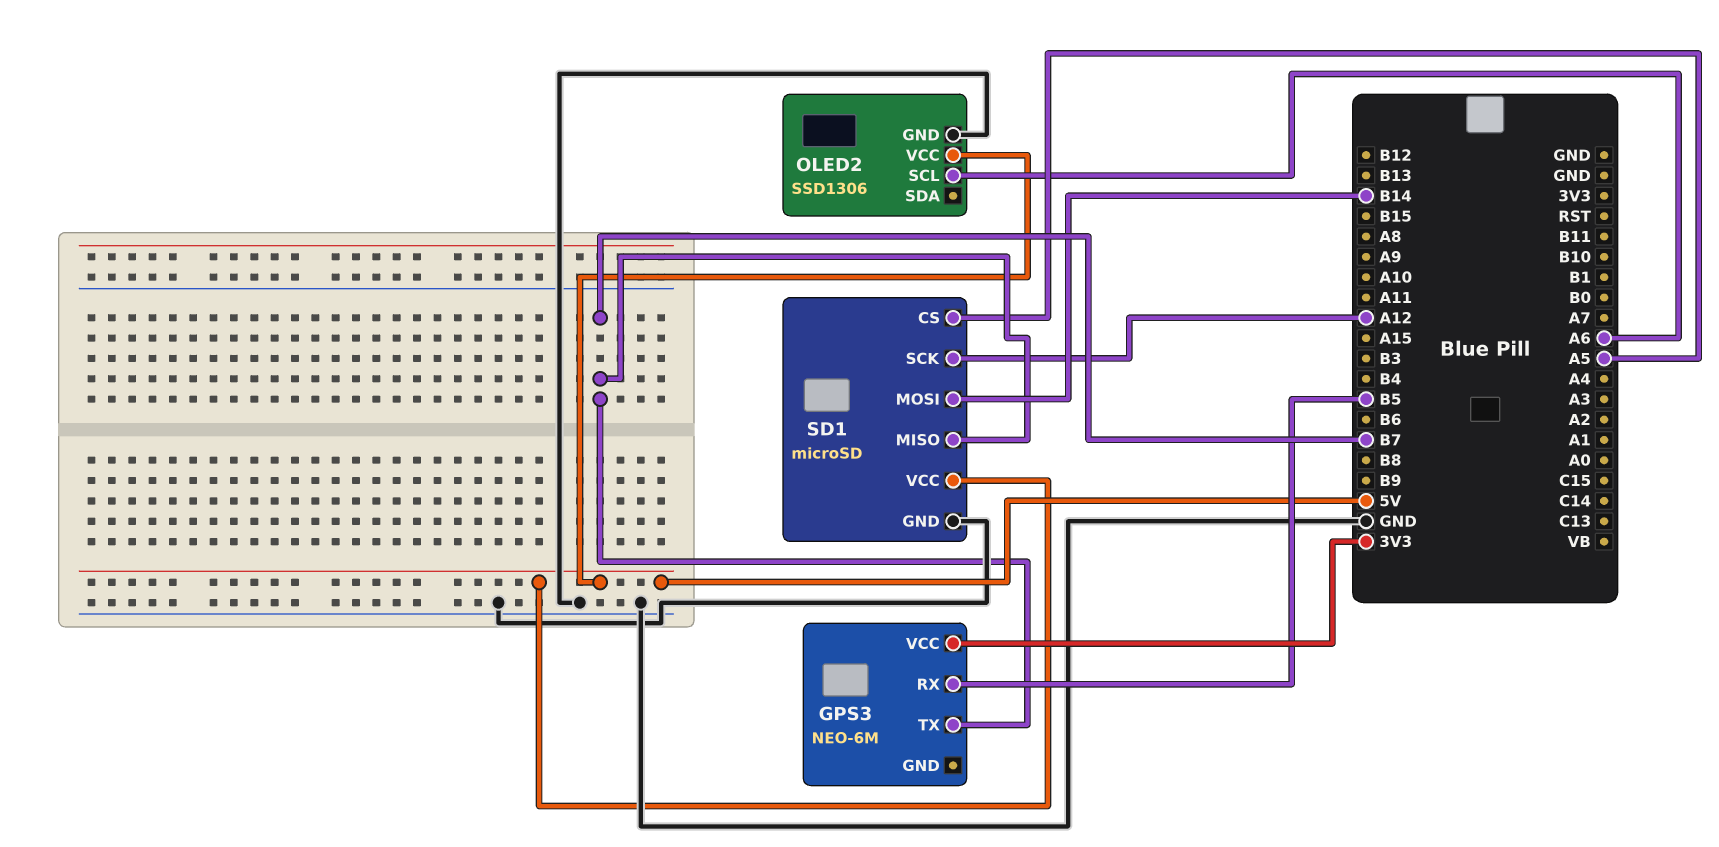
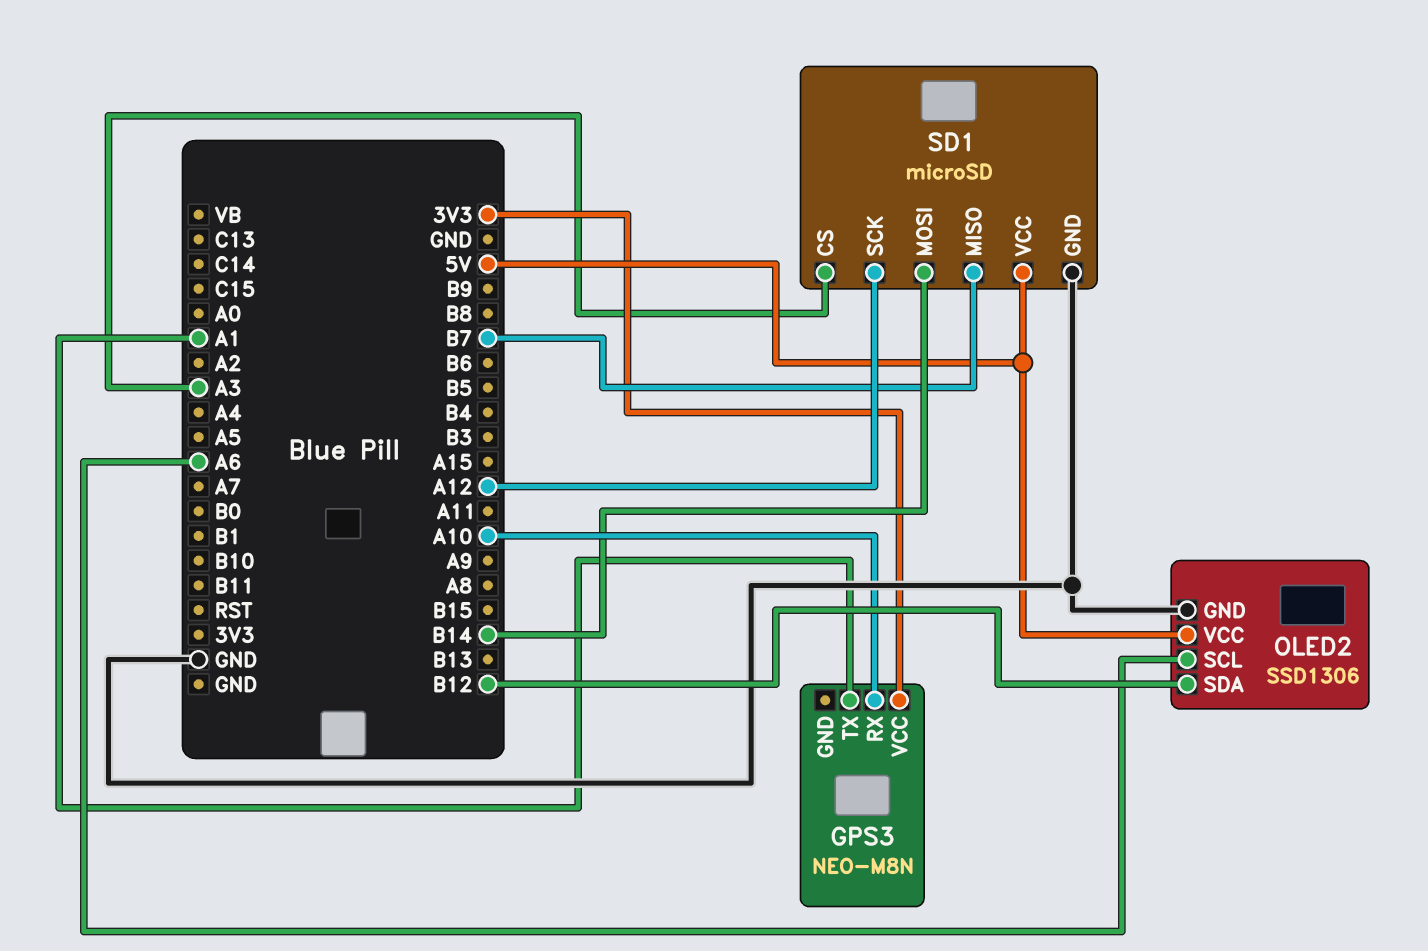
GPS3: NEO-6M -> NEO-M8N
GPS3 pin RX: B5 -> A10
GPS3 pin TX: B7 -> A1
OLED2 pin SDA: none -> B12
SD1 pin CS: A5 -> A3

